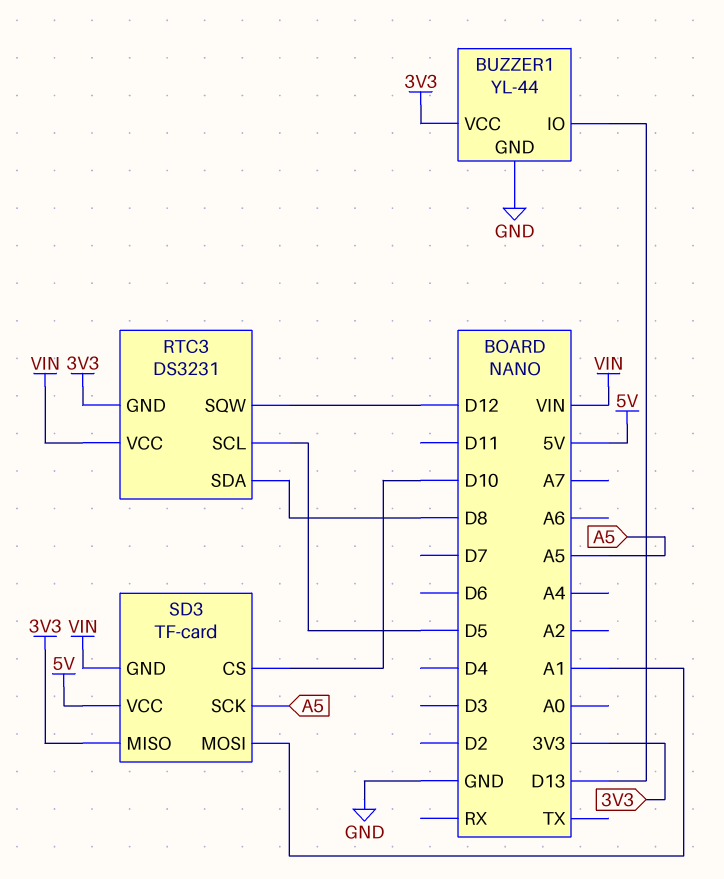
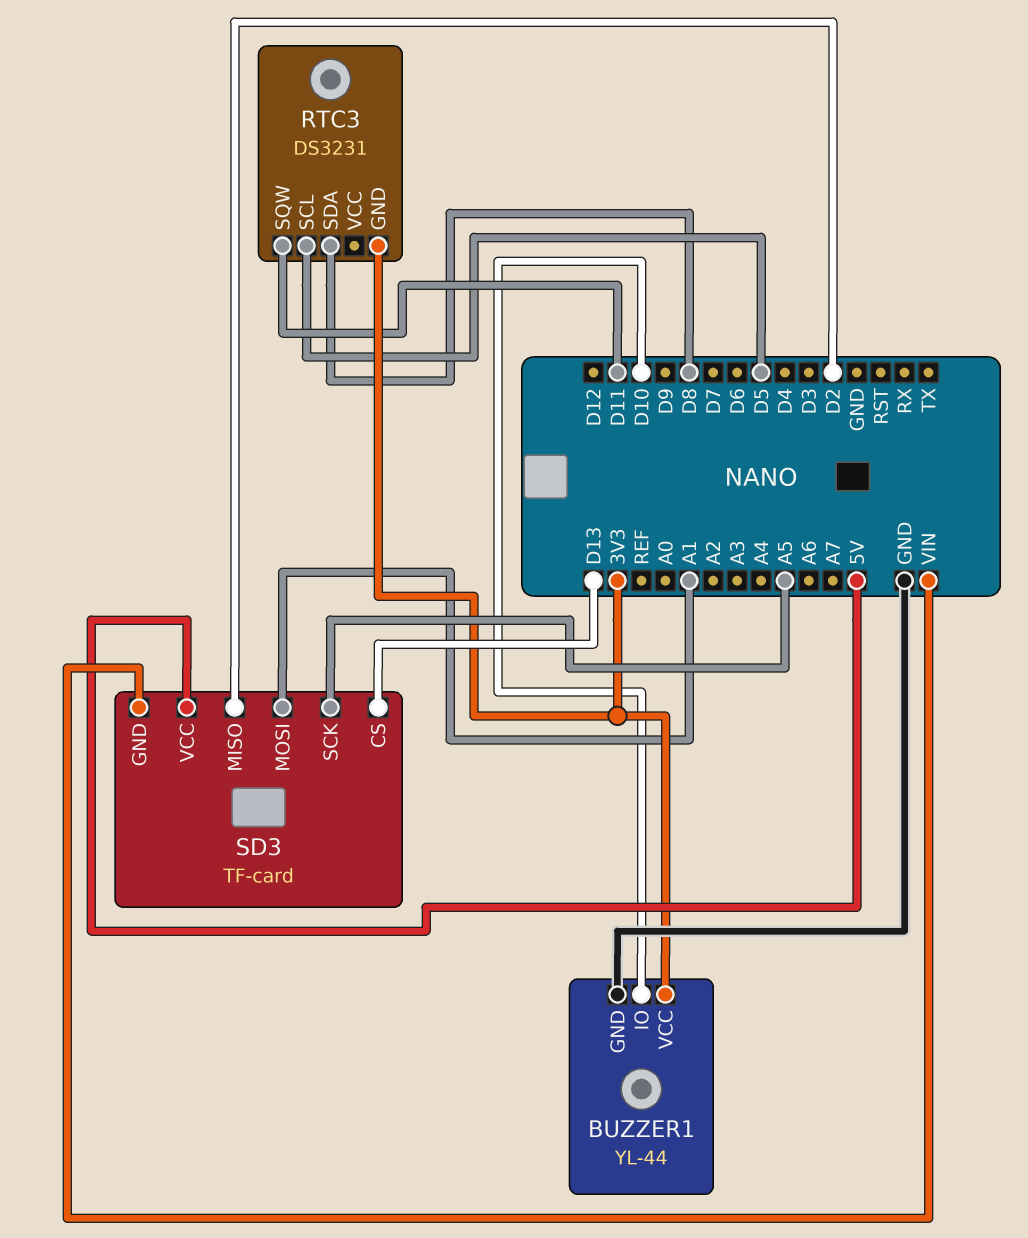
BUZZER1 pin IO: D13 -> D10
RTC3 pin SQW: D12 -> D11
RTC3 pin VCC: VIN -> none
SD3 pin CS: D10 -> D13
SD3 pin MISO: 3V3 -> D2

